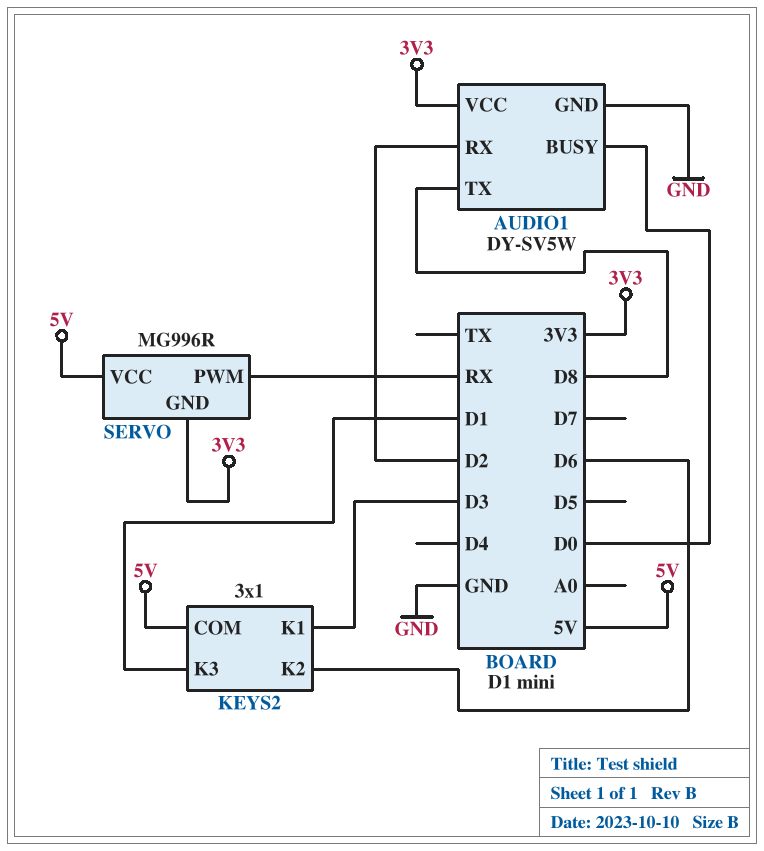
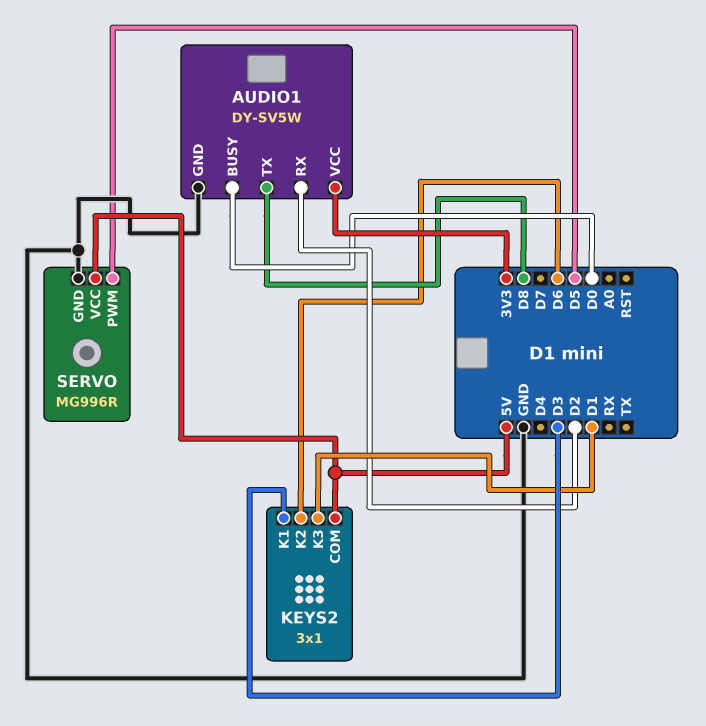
SERVO pin GND: 3V3 -> GND
SERVO pin PWM: RX -> D5

